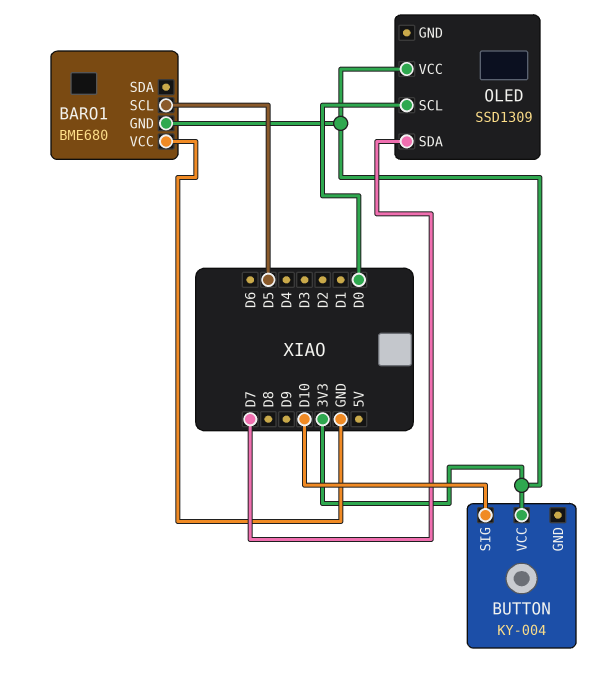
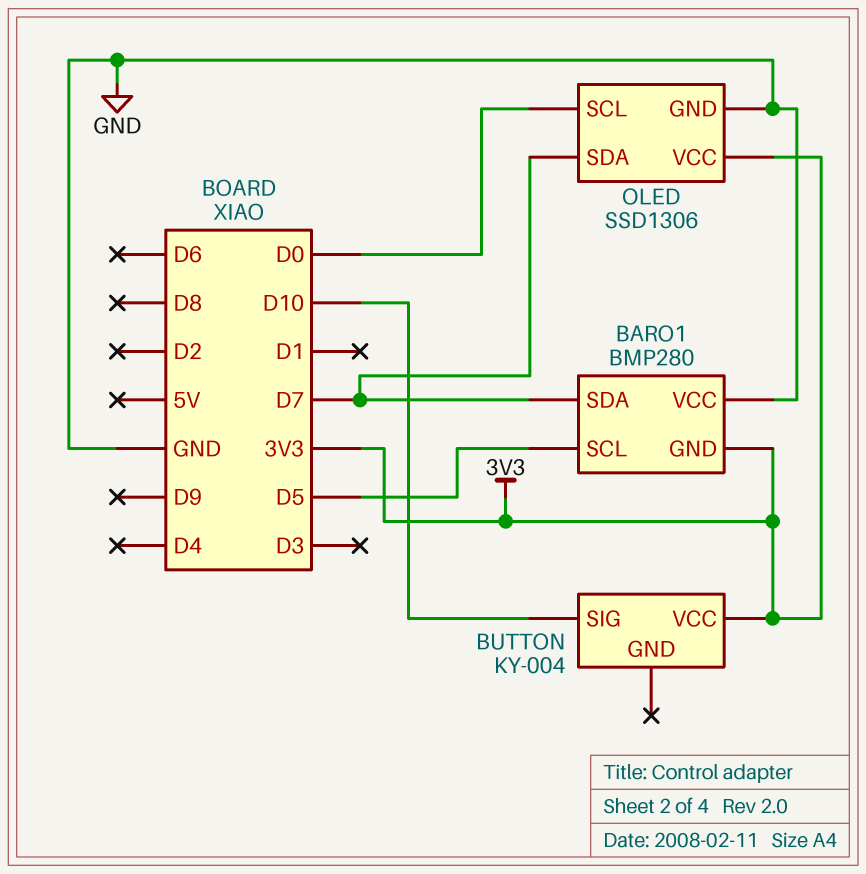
BARO1: BME680 -> BMP280
BARO1 pin SDA: none -> D7
OLED: SSD1309 -> SSD1306
OLED pin GND: none -> GND

